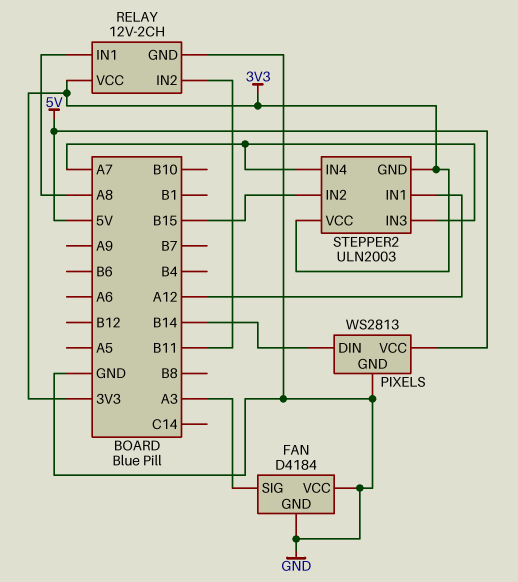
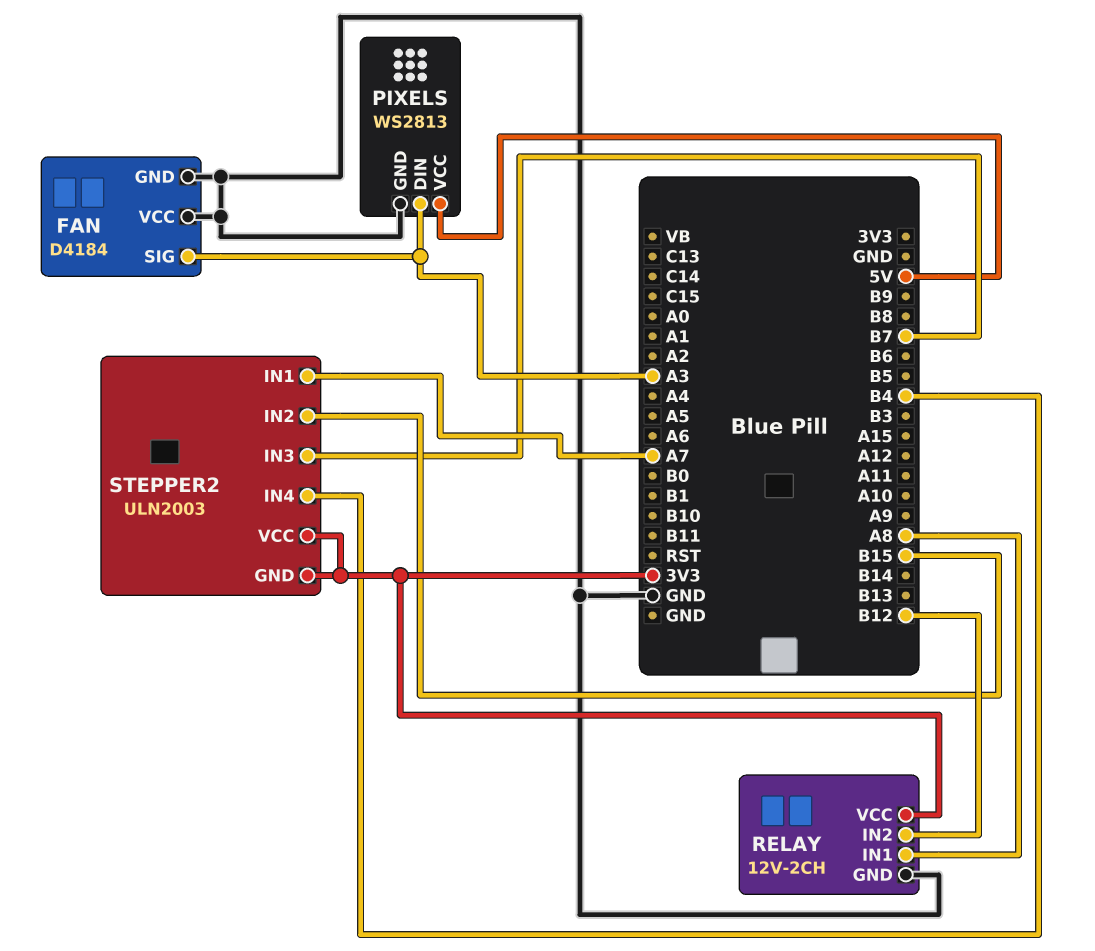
PIXELS pin DIN: B14 -> A3
RELAY pin IN2: B11 -> B12
STEPPER2 pin IN1: A12 -> A7
STEPPER2 pin IN3: A7 -> B7
STEPPER2 pin IN4: A7 -> B4

